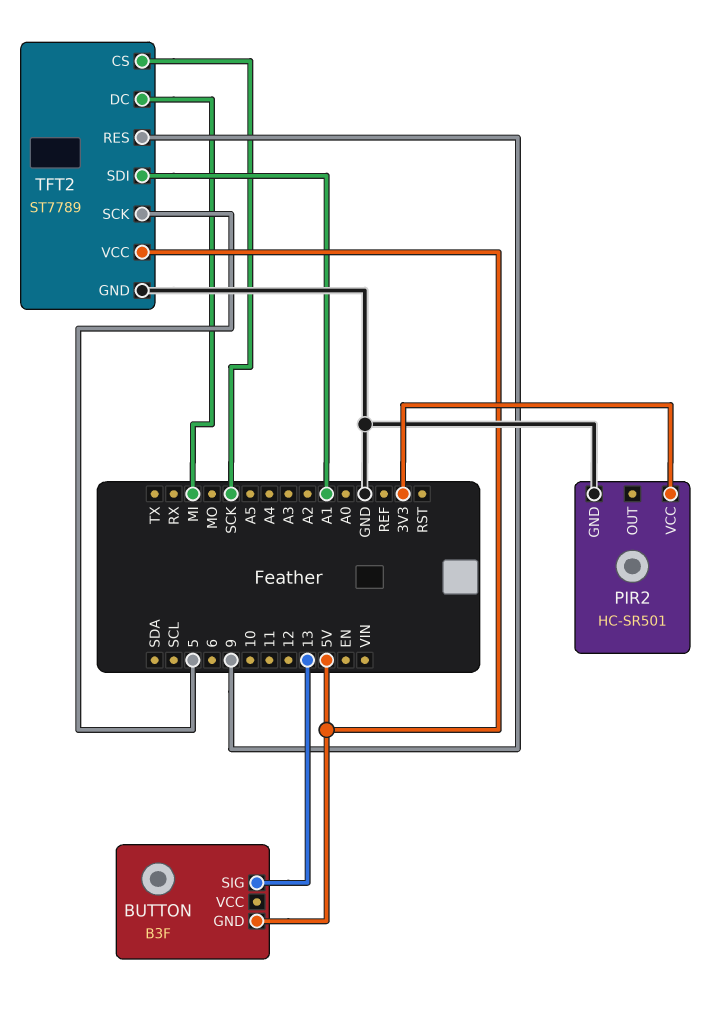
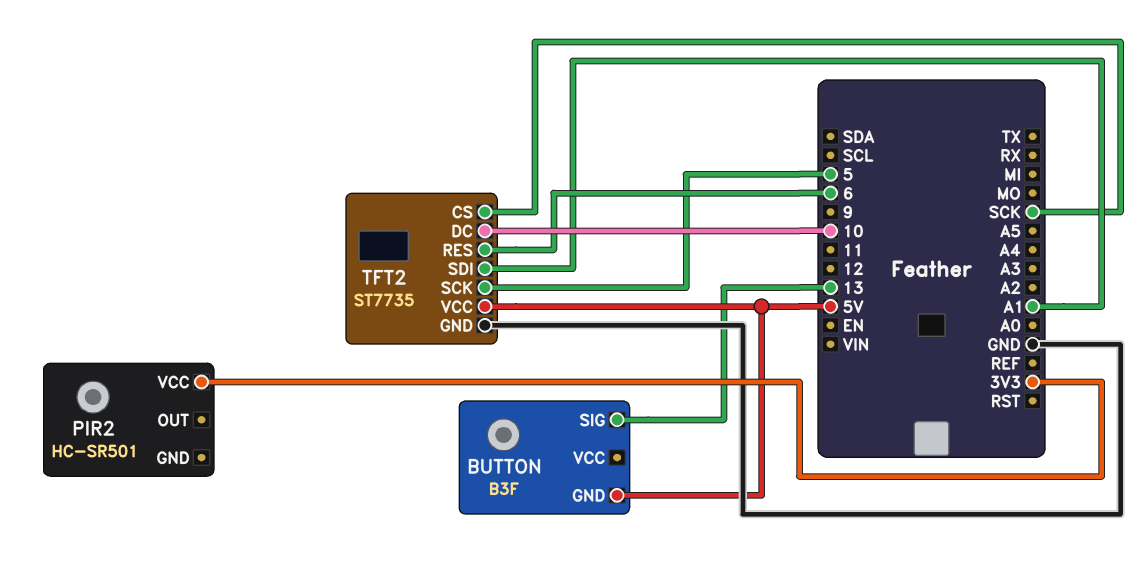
PIR2 pin GND: GND -> none
TFT2: ST7789 -> ST7735
TFT2 pin DC: MI -> 10
TFT2 pin RES: 9 -> 6

